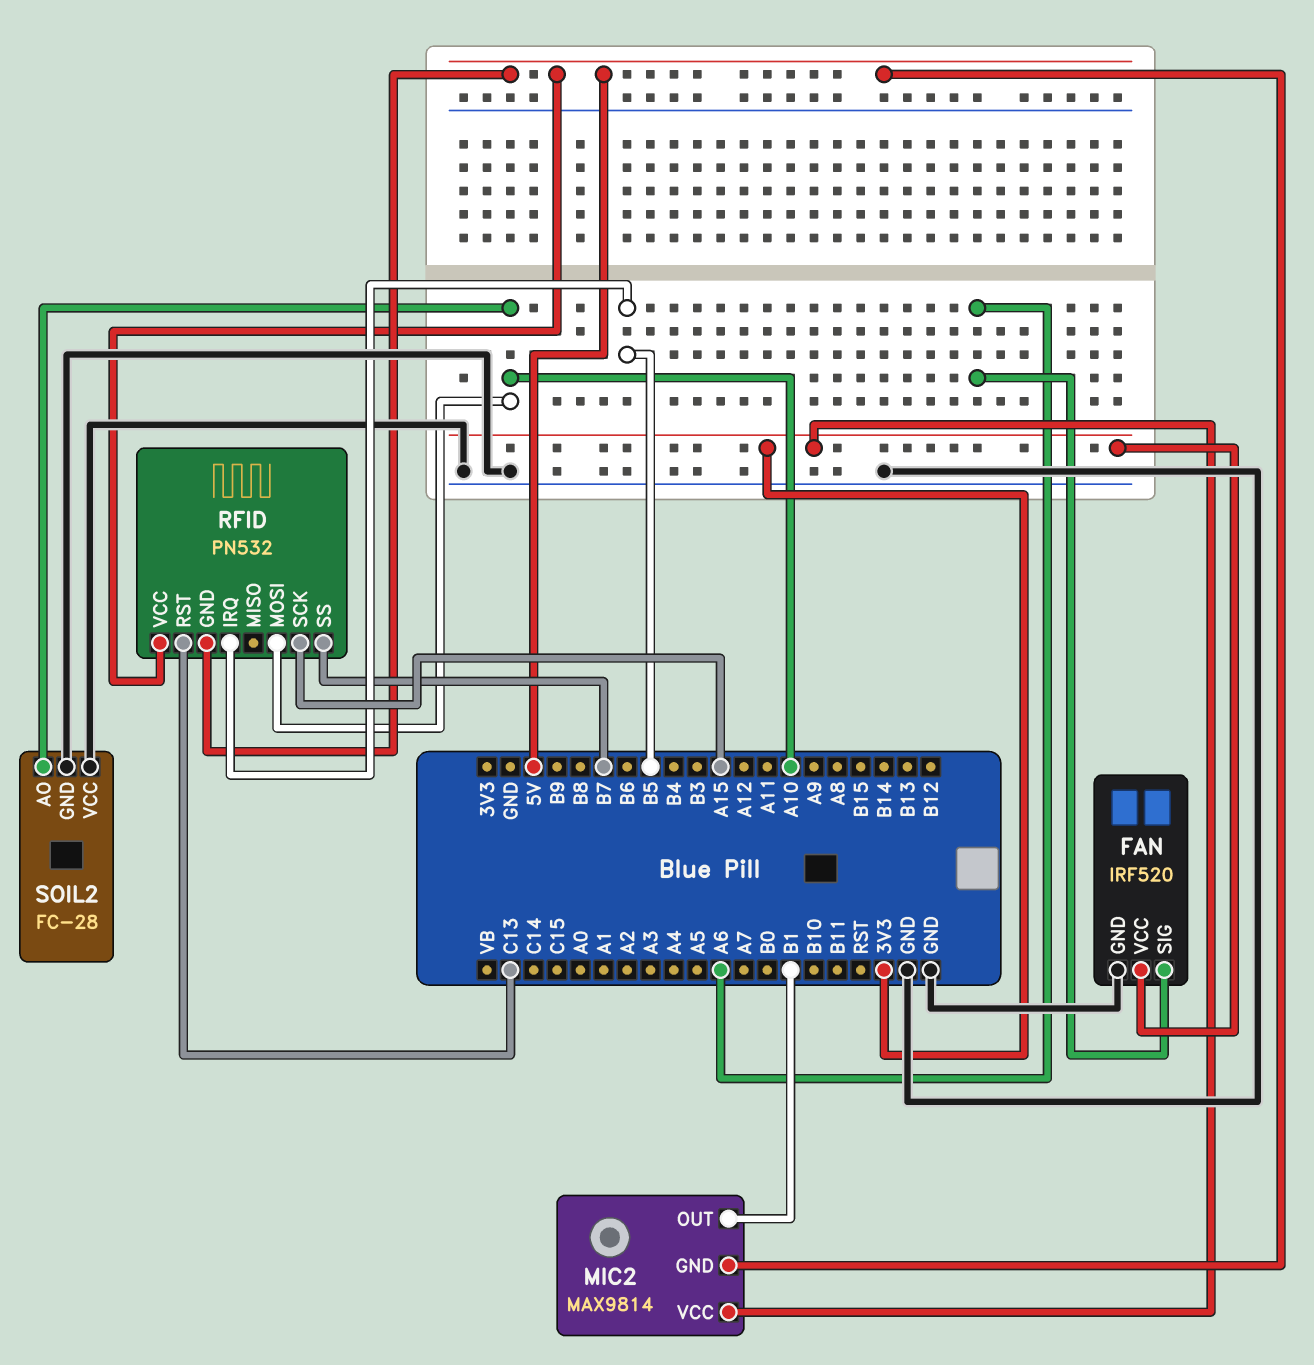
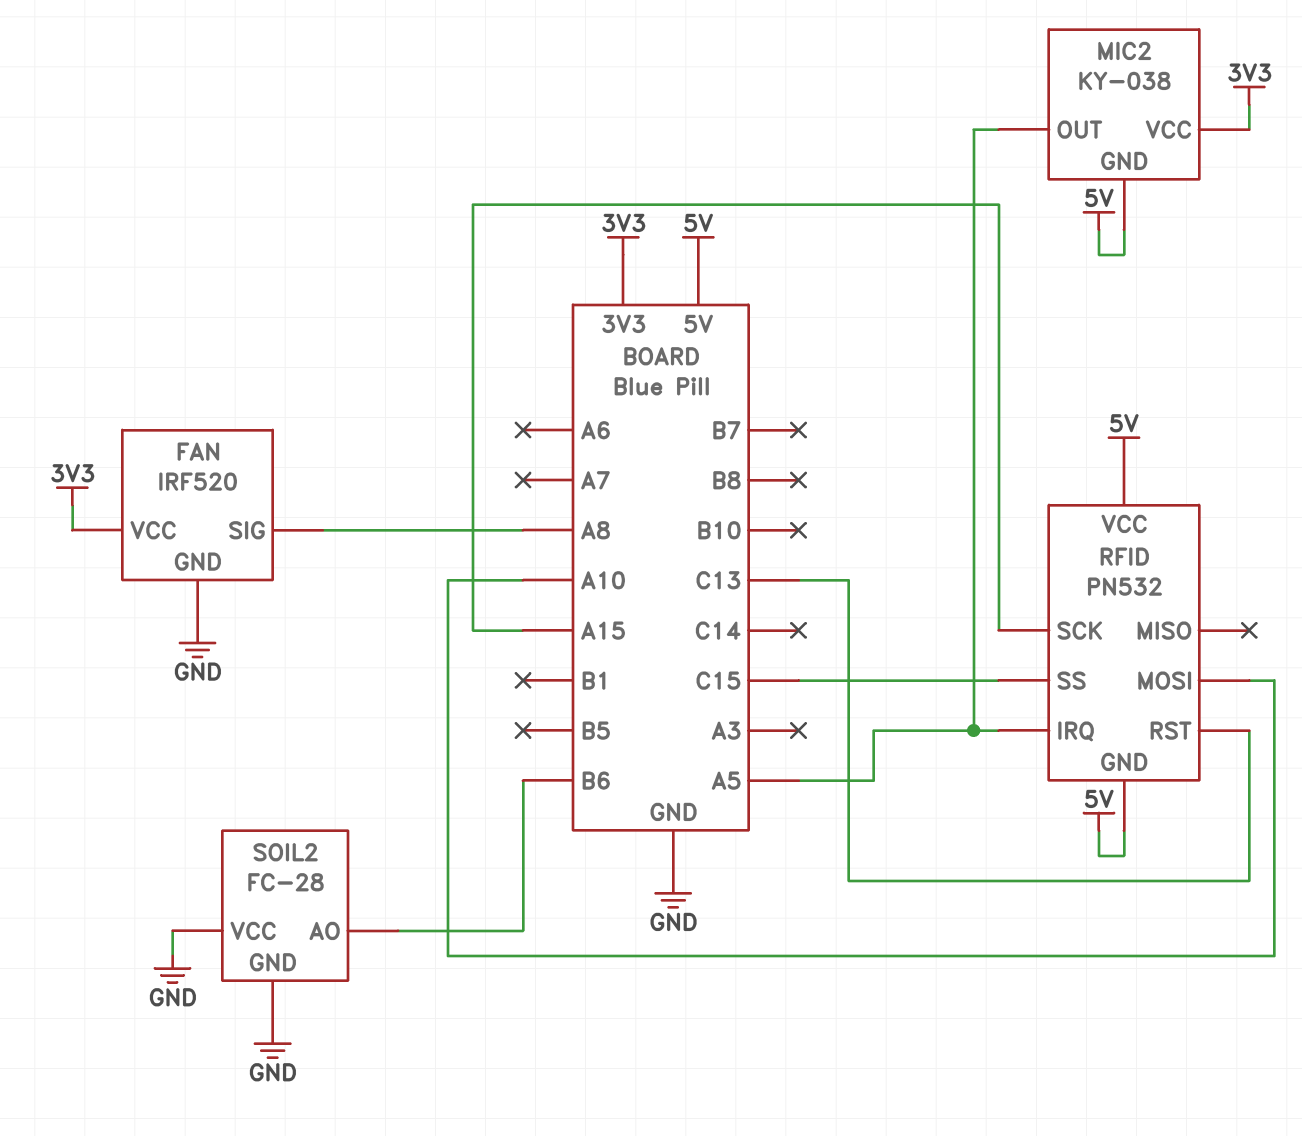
FAN pin SIG: A6 -> A8
MIC2: MAX9814 -> KY-038
MIC2 pin OUT: B1 -> A5
RFID pin IRQ: B5 -> A5
RFID pin SS: B7 -> C15
SOIL2 pin AO: A10 -> B6

